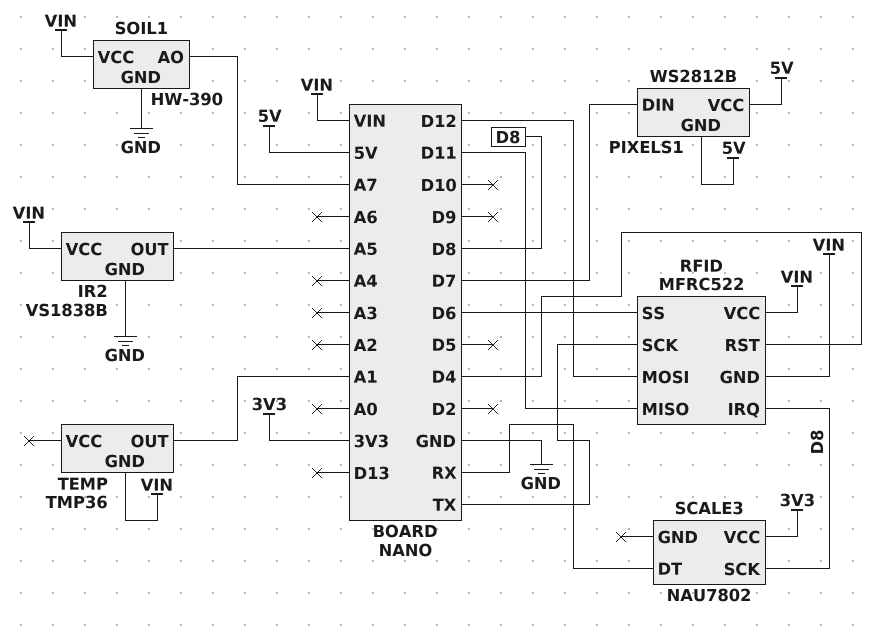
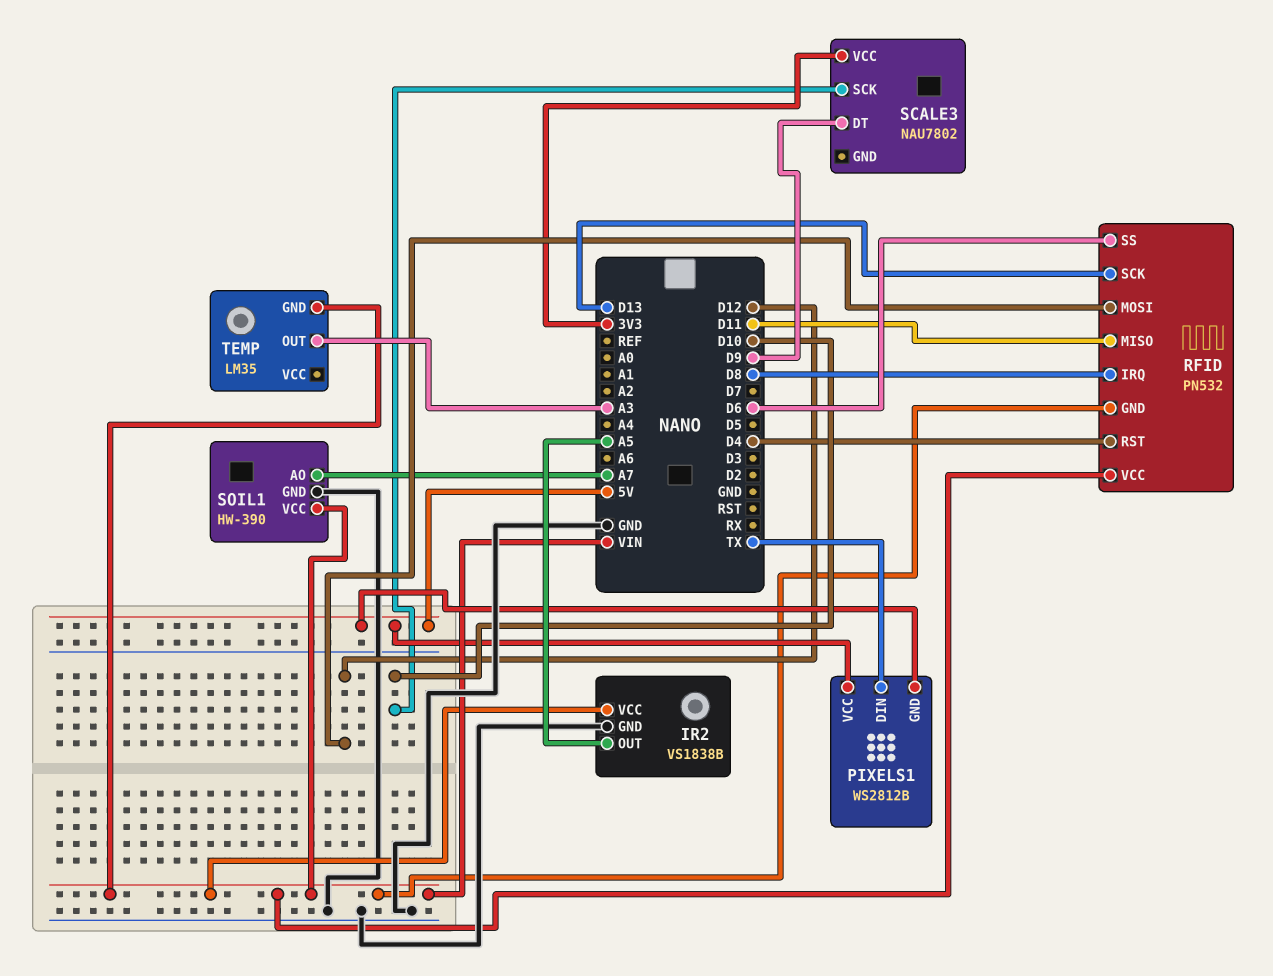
PIXELS1 pin DIN: D7 -> TX
RFID: MFRC522 -> PN532
RFID pin SCK: TX -> D13
SCALE3 pin DT: RX -> D9
SCALE3 pin SCK: D8 -> D10
TEMP: TMP36 -> LM35
TEMP pin OUT: A1 -> A3

